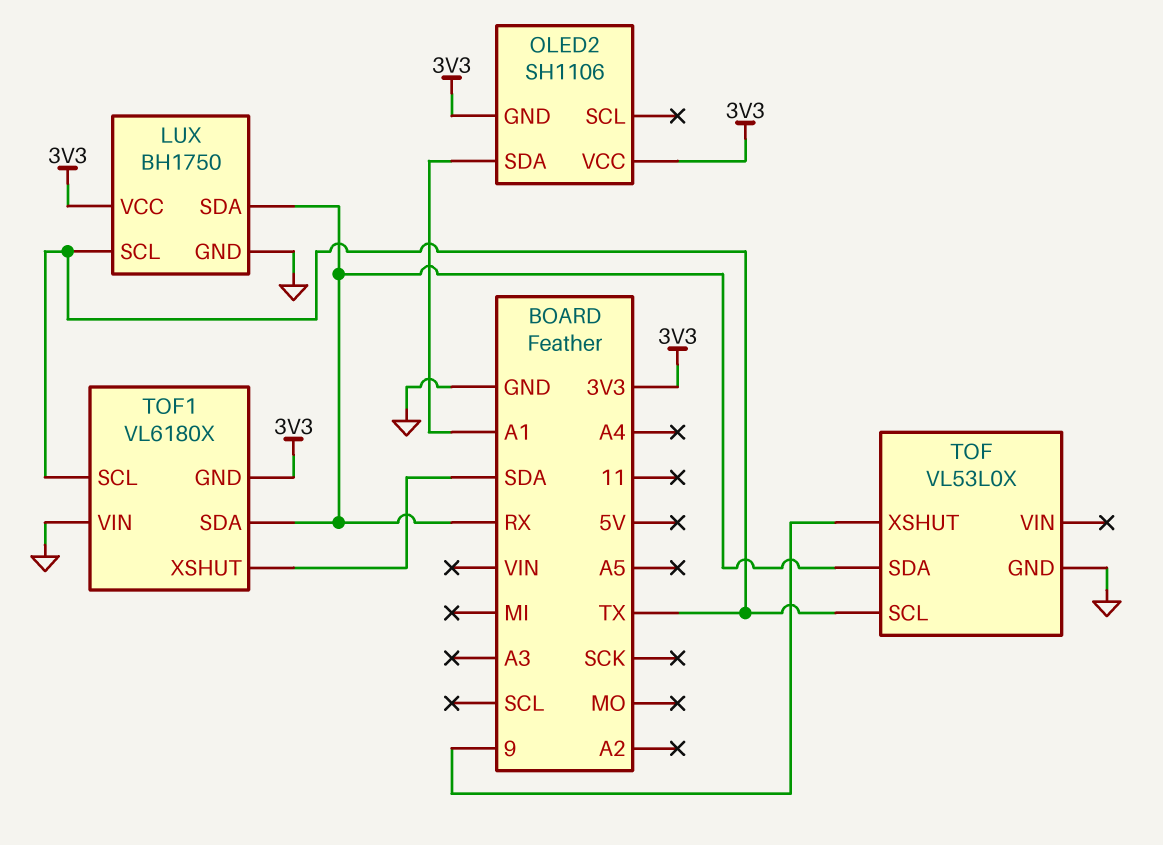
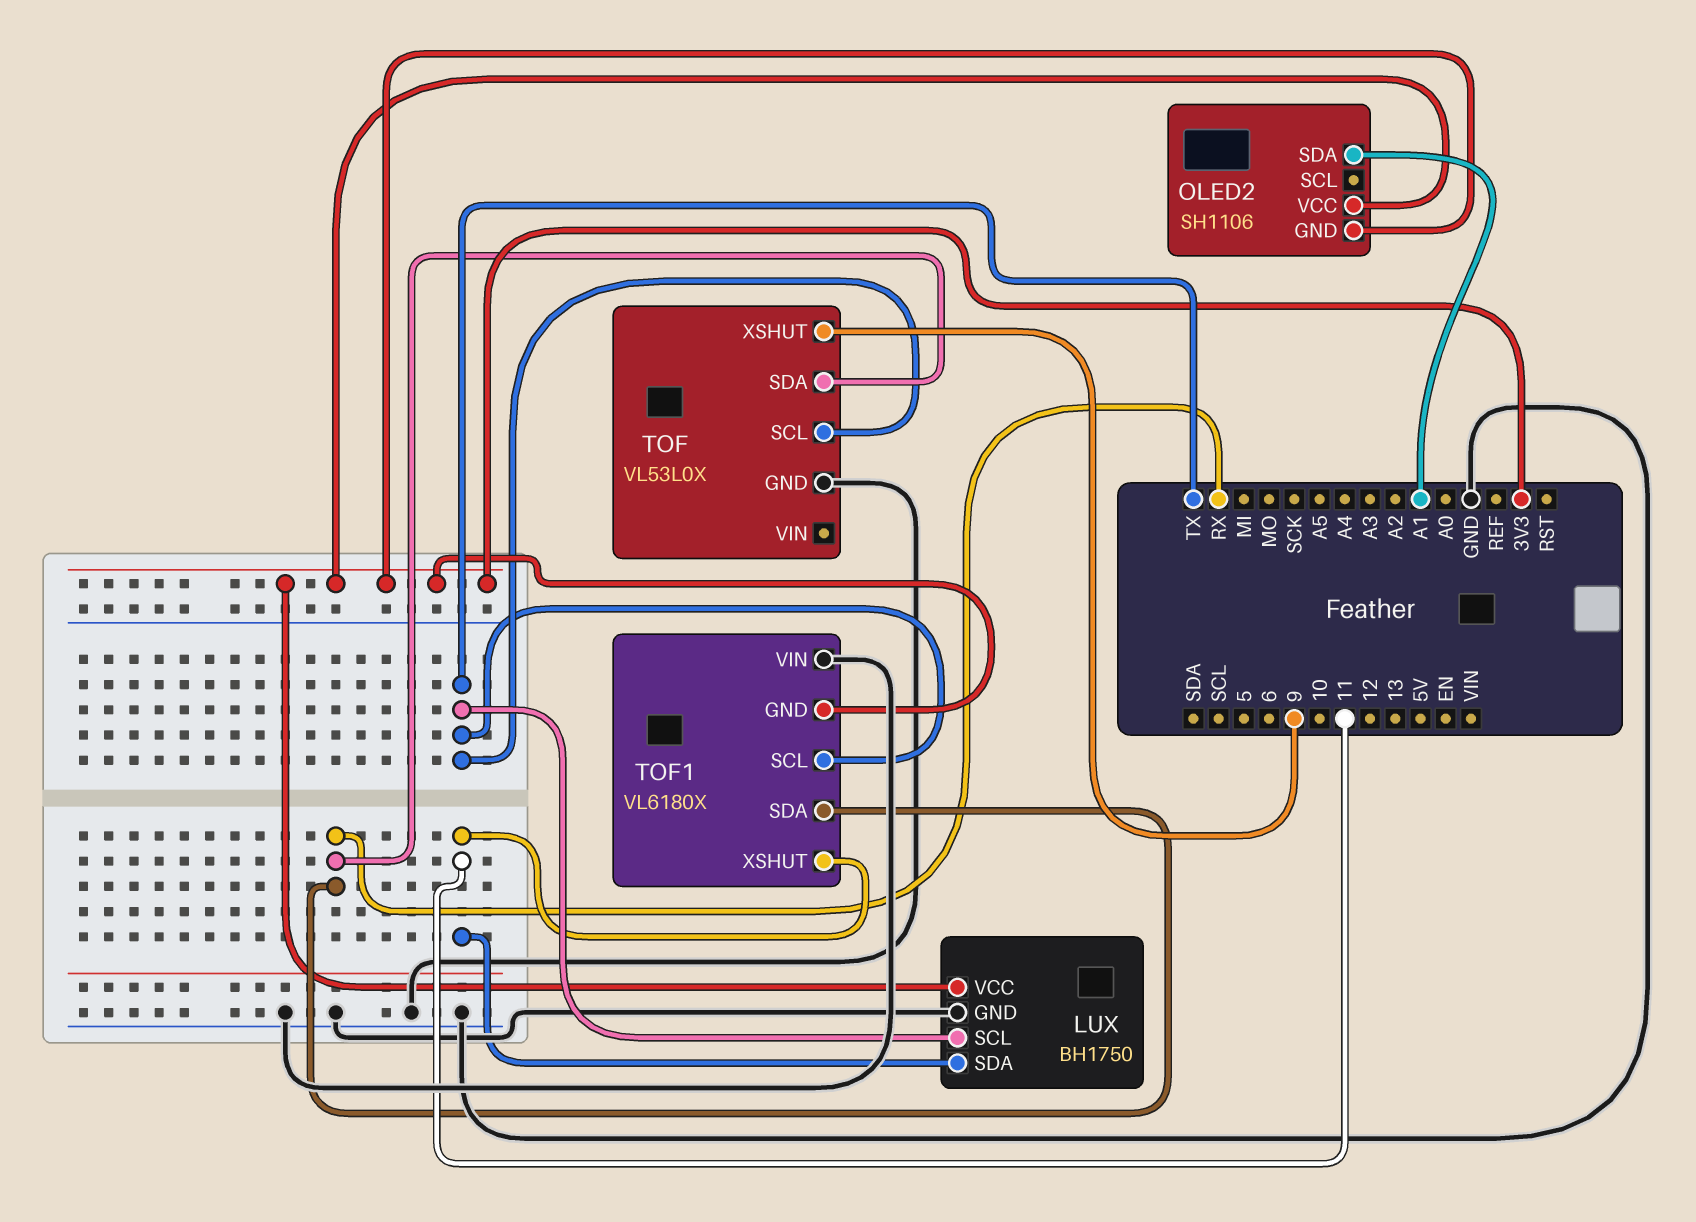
LUX pin SDA: RX -> 11
TOF1 pin XSHUT: SDA -> 11

